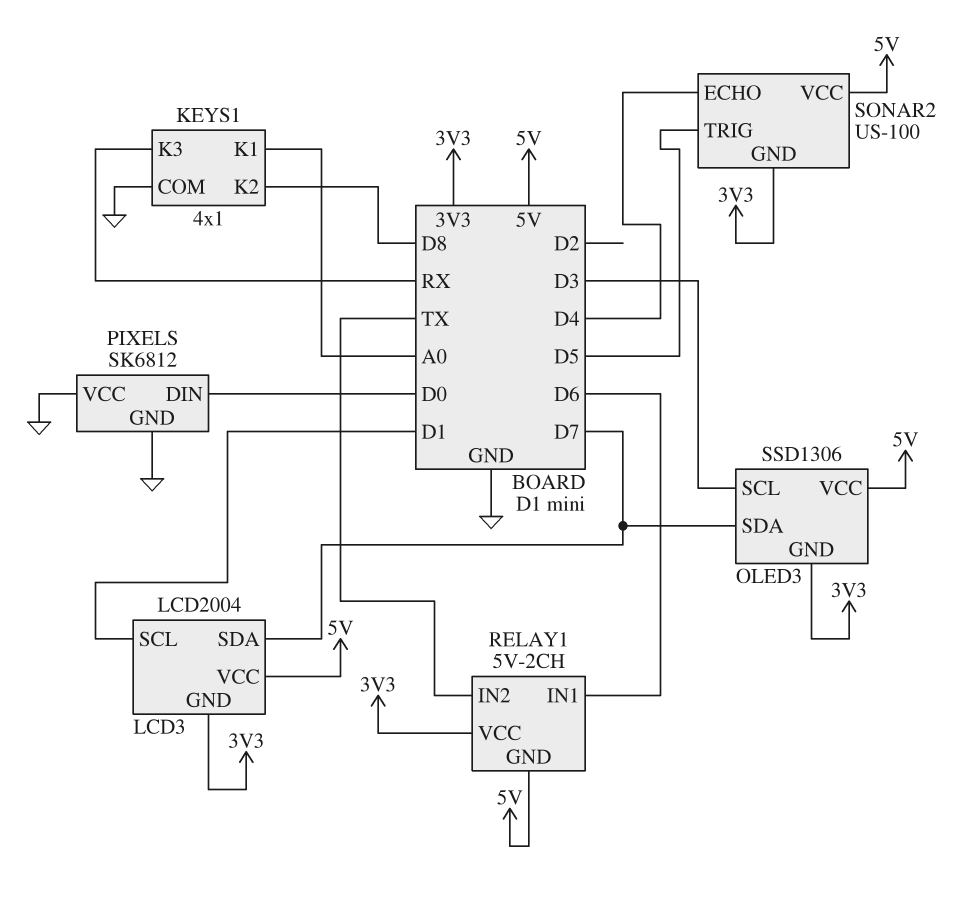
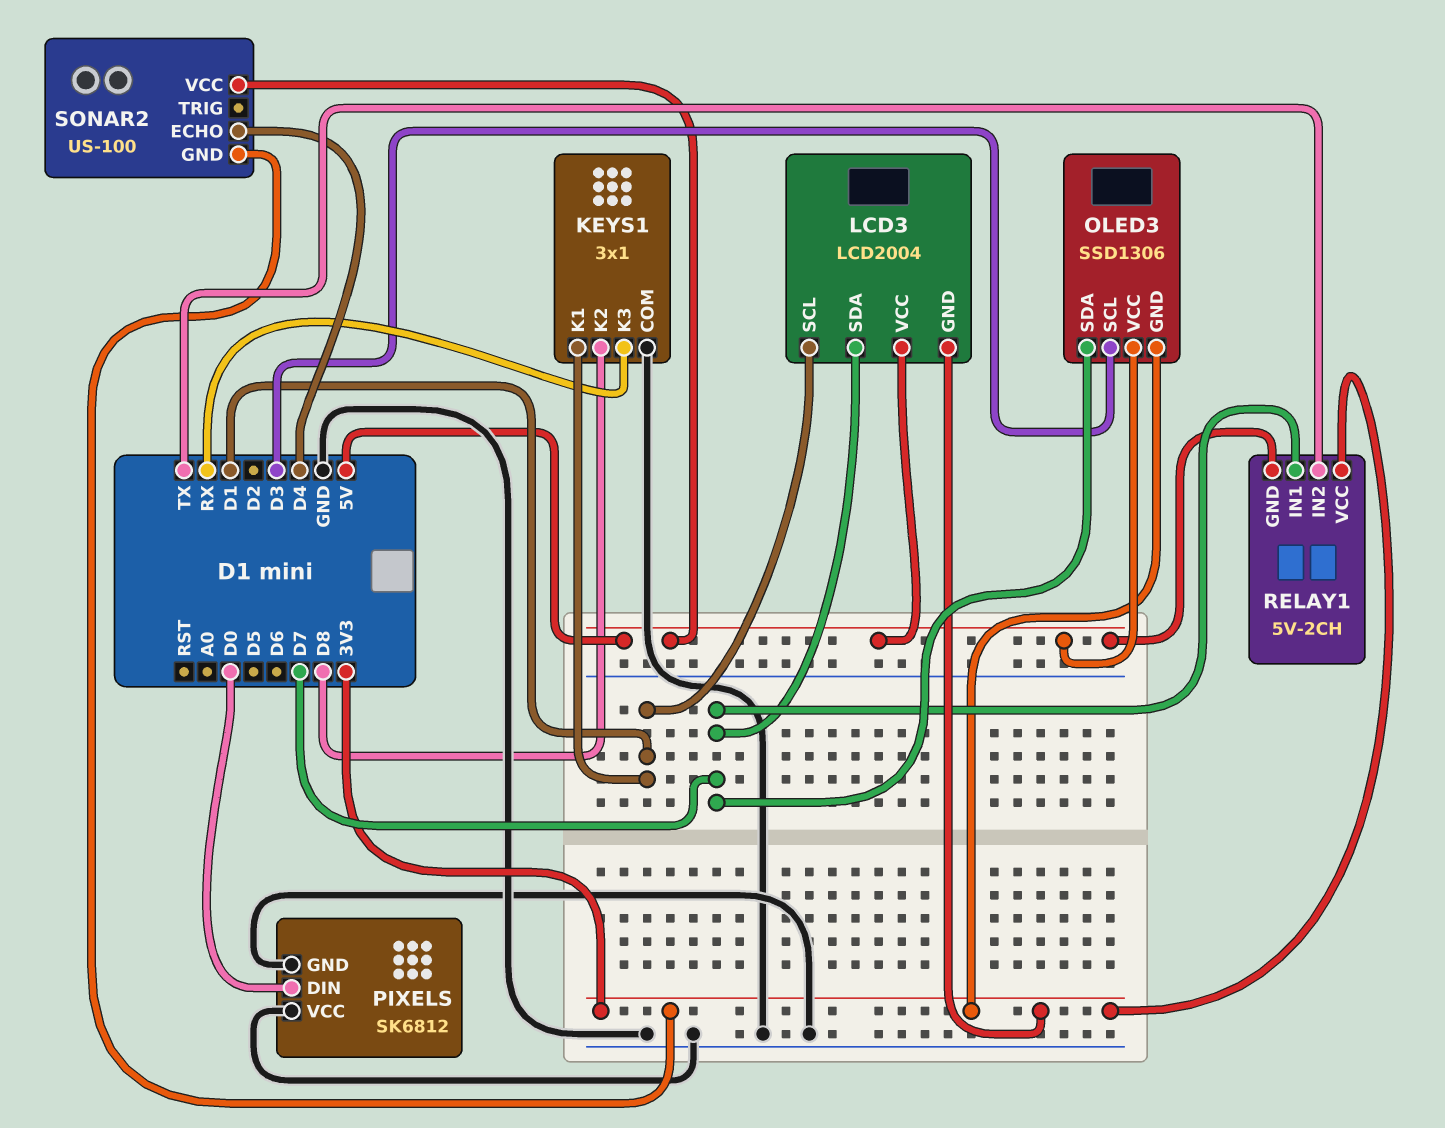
KEYS1: 4x1 -> 3x1
KEYS1 pin K1: A0 -> D1
RELAY1 pin IN1: D6 -> D7
SONAR2 pin TRIG: D5 -> none

